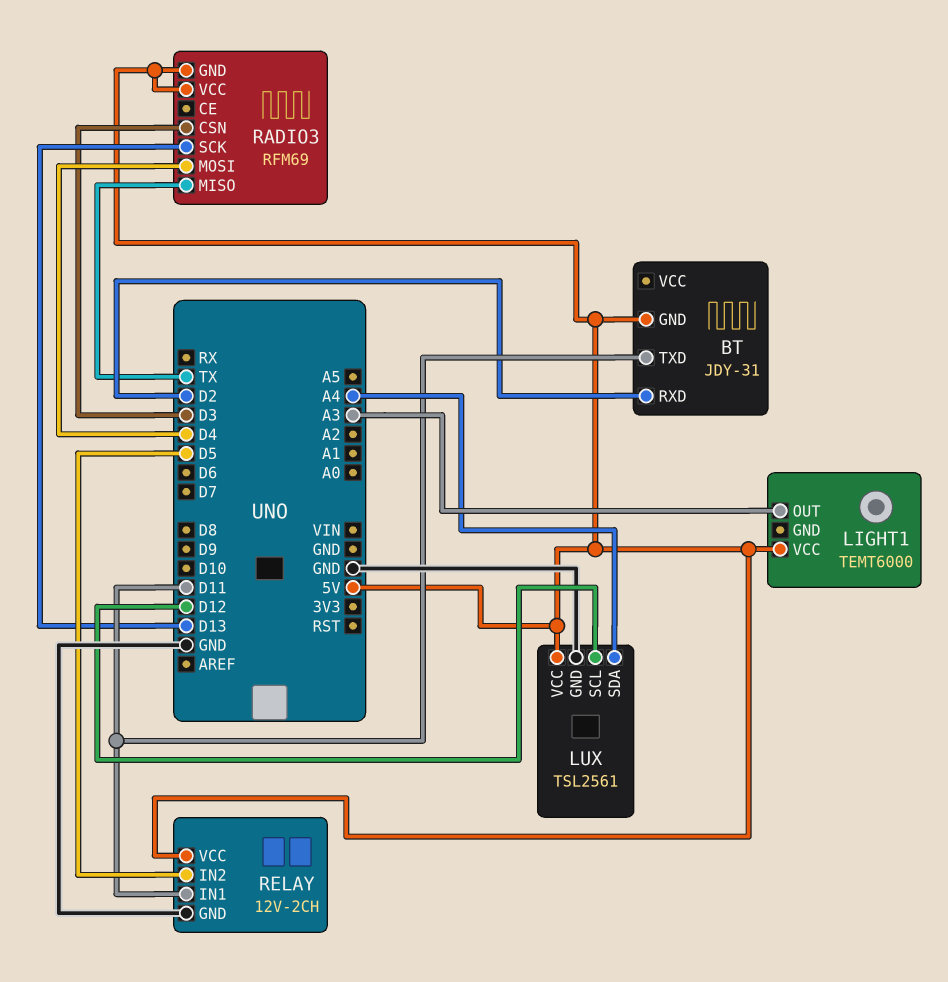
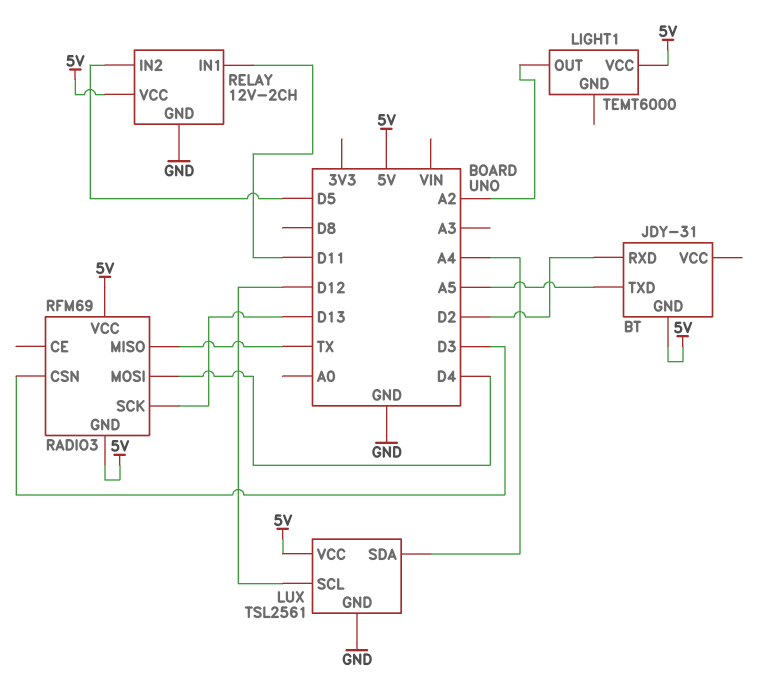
BT pin TXD: D11 -> A5
LIGHT1 pin OUT: A3 -> A2

